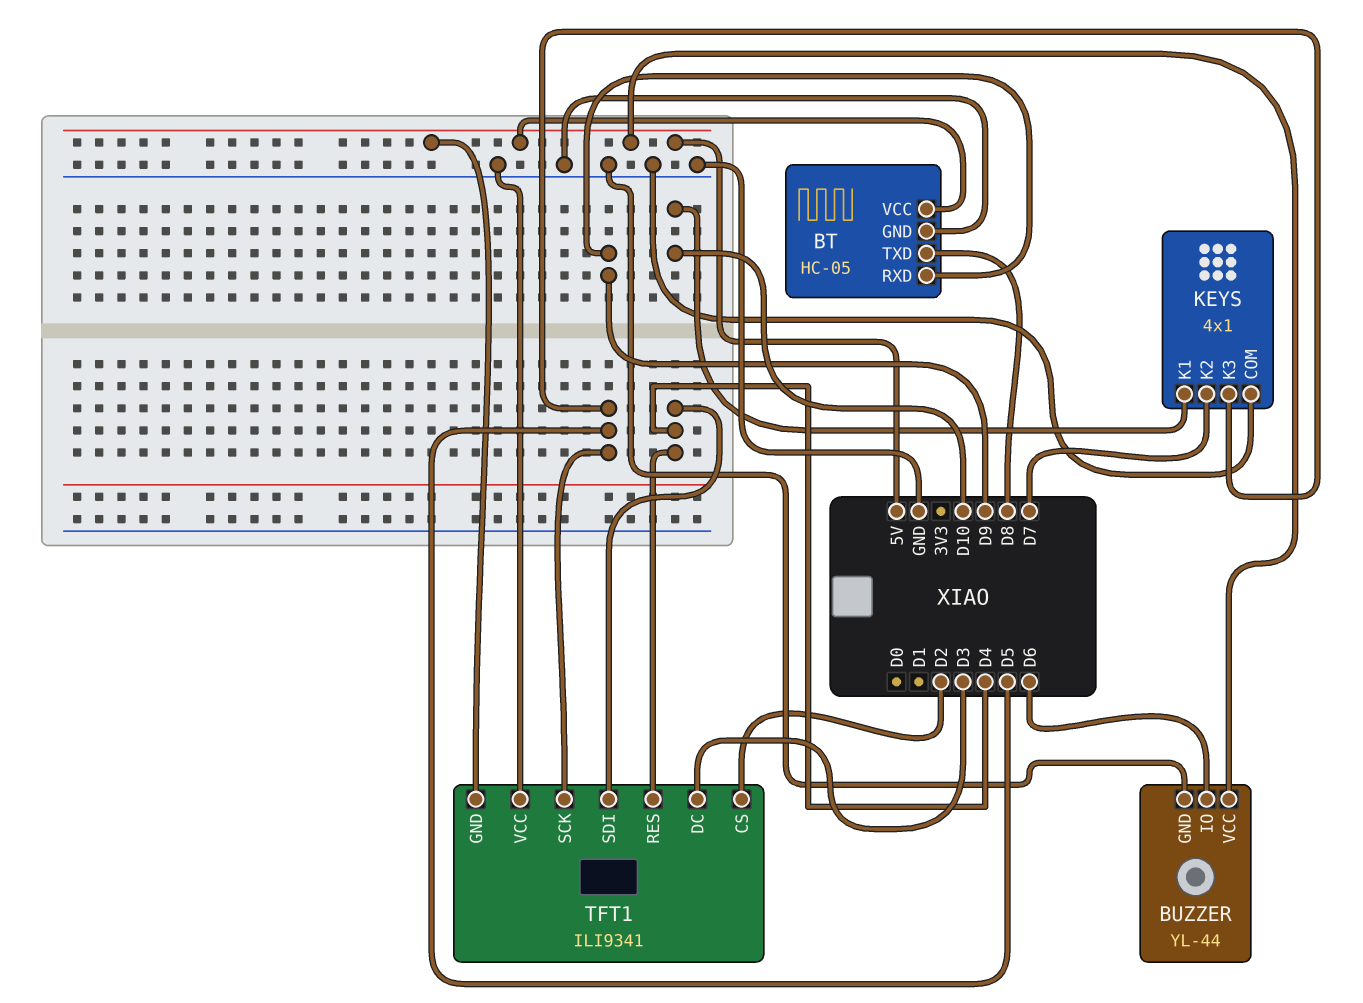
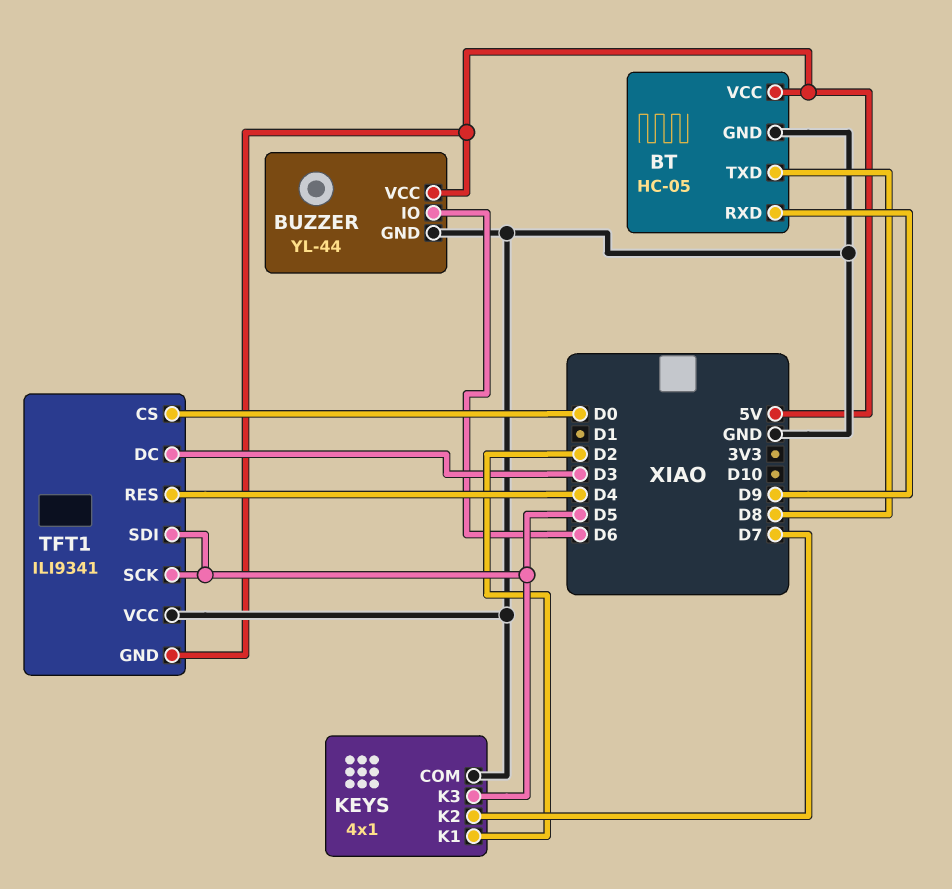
KEYS pin K1: D10 -> D2
TFT1 pin CS: D2 -> D0
TFT1 pin SDI: D4 -> D5

